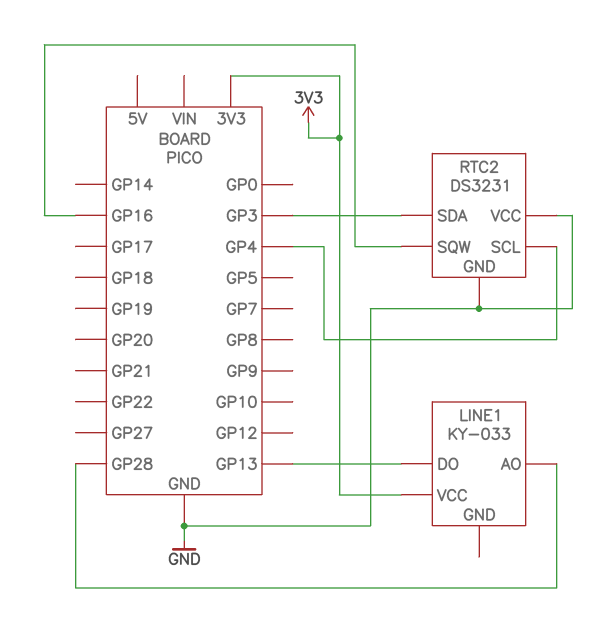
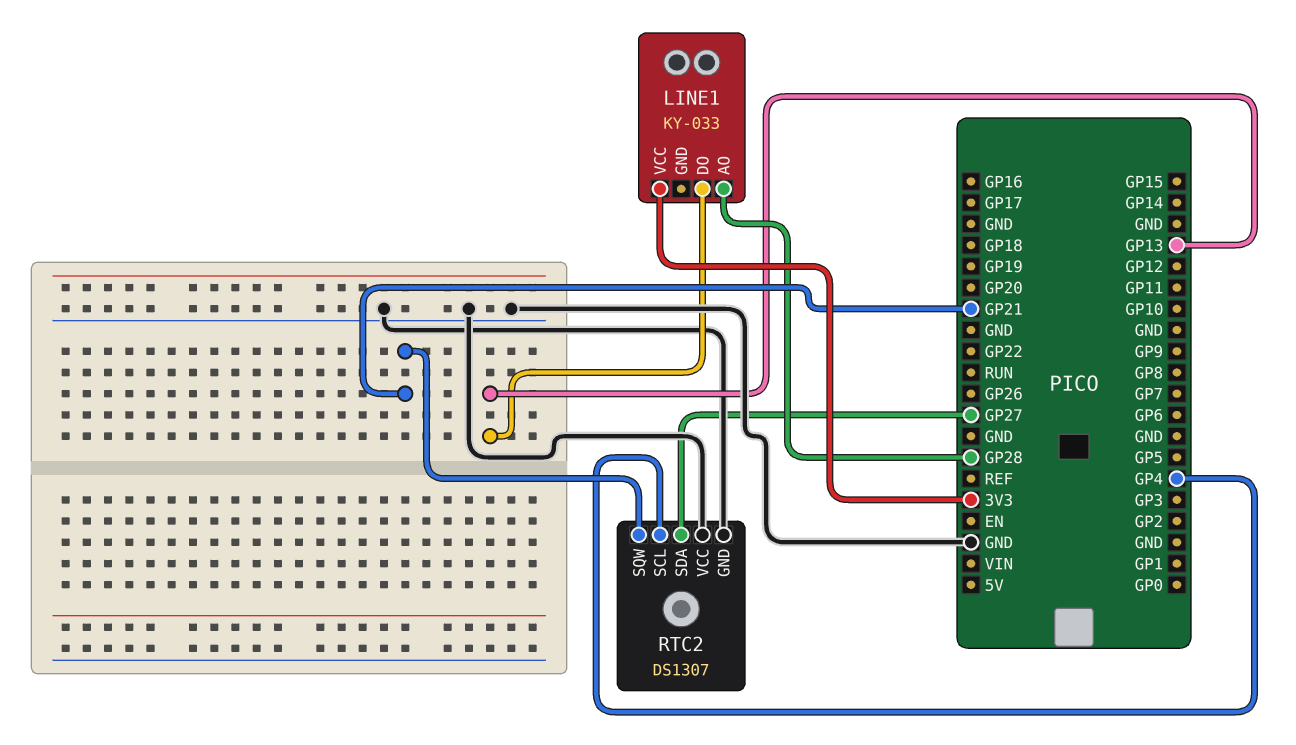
RTC2: DS3231 -> DS1307
RTC2 pin SDA: GP3 -> GP27
RTC2 pin SQW: GP16 -> GP21

